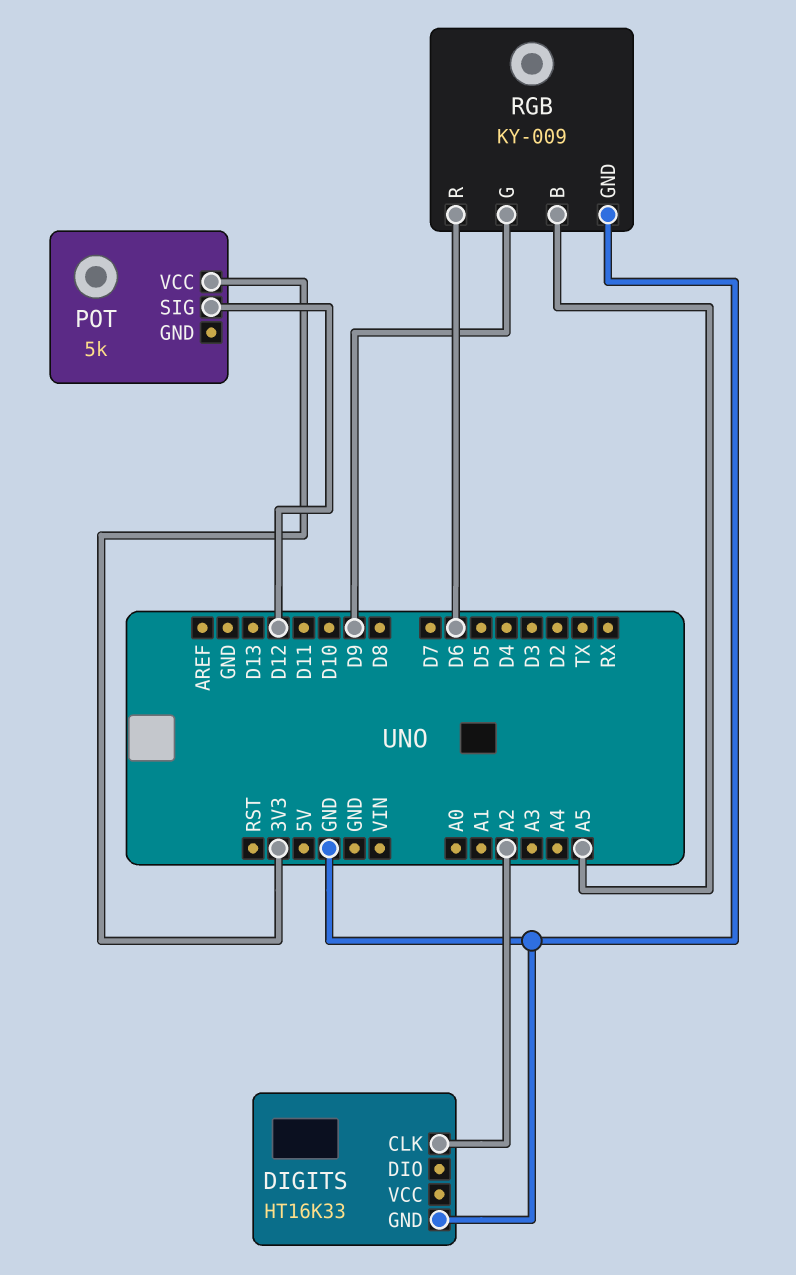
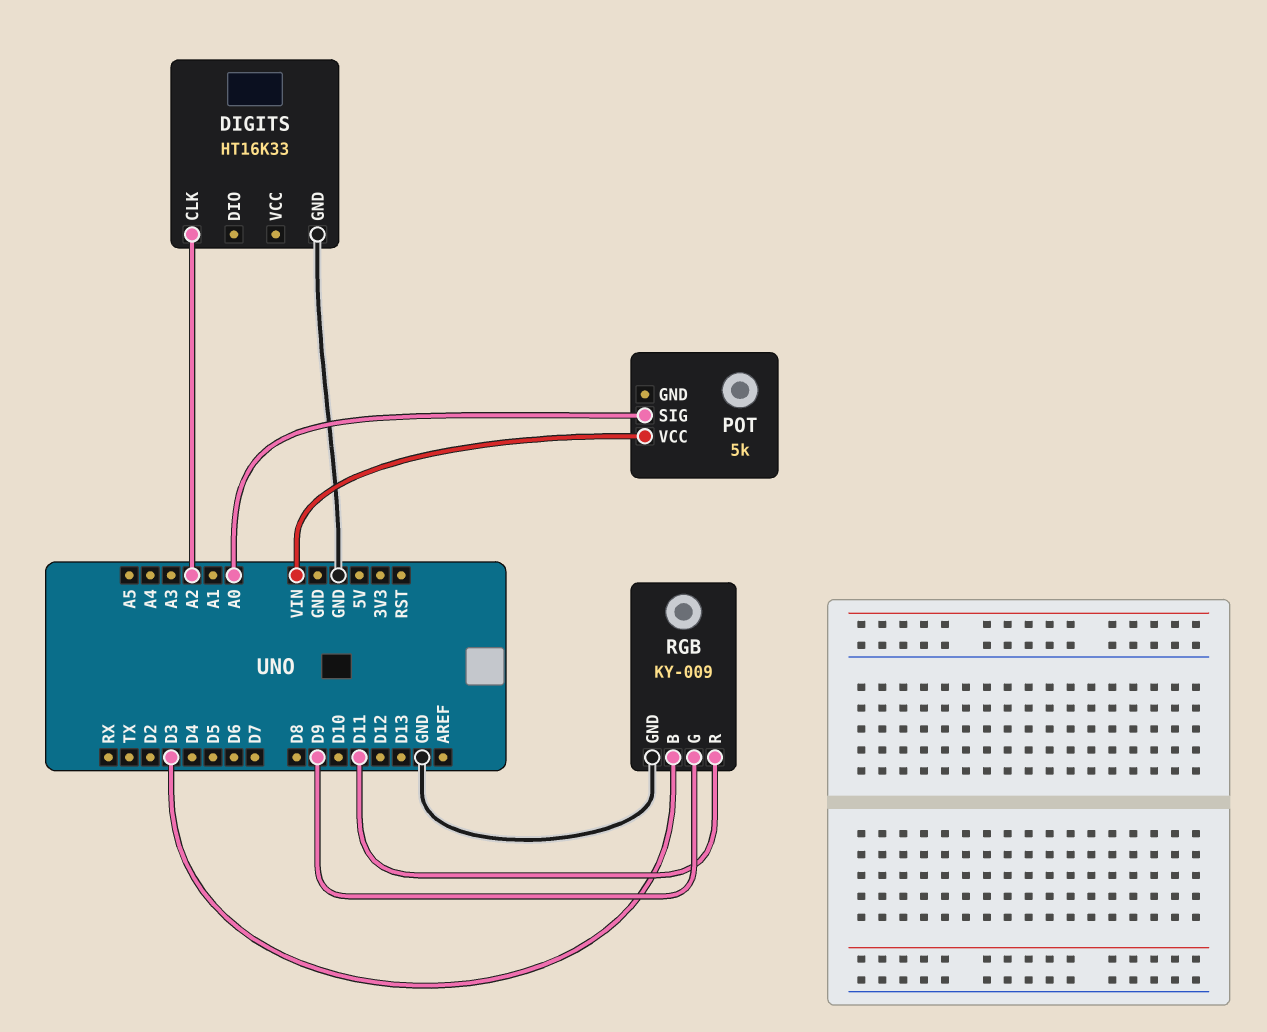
POT pin SIG: D12 -> A0
POT pin VCC: 3V3 -> VIN
RGB pin B: A5 -> D3
RGB pin R: D6 -> D11

